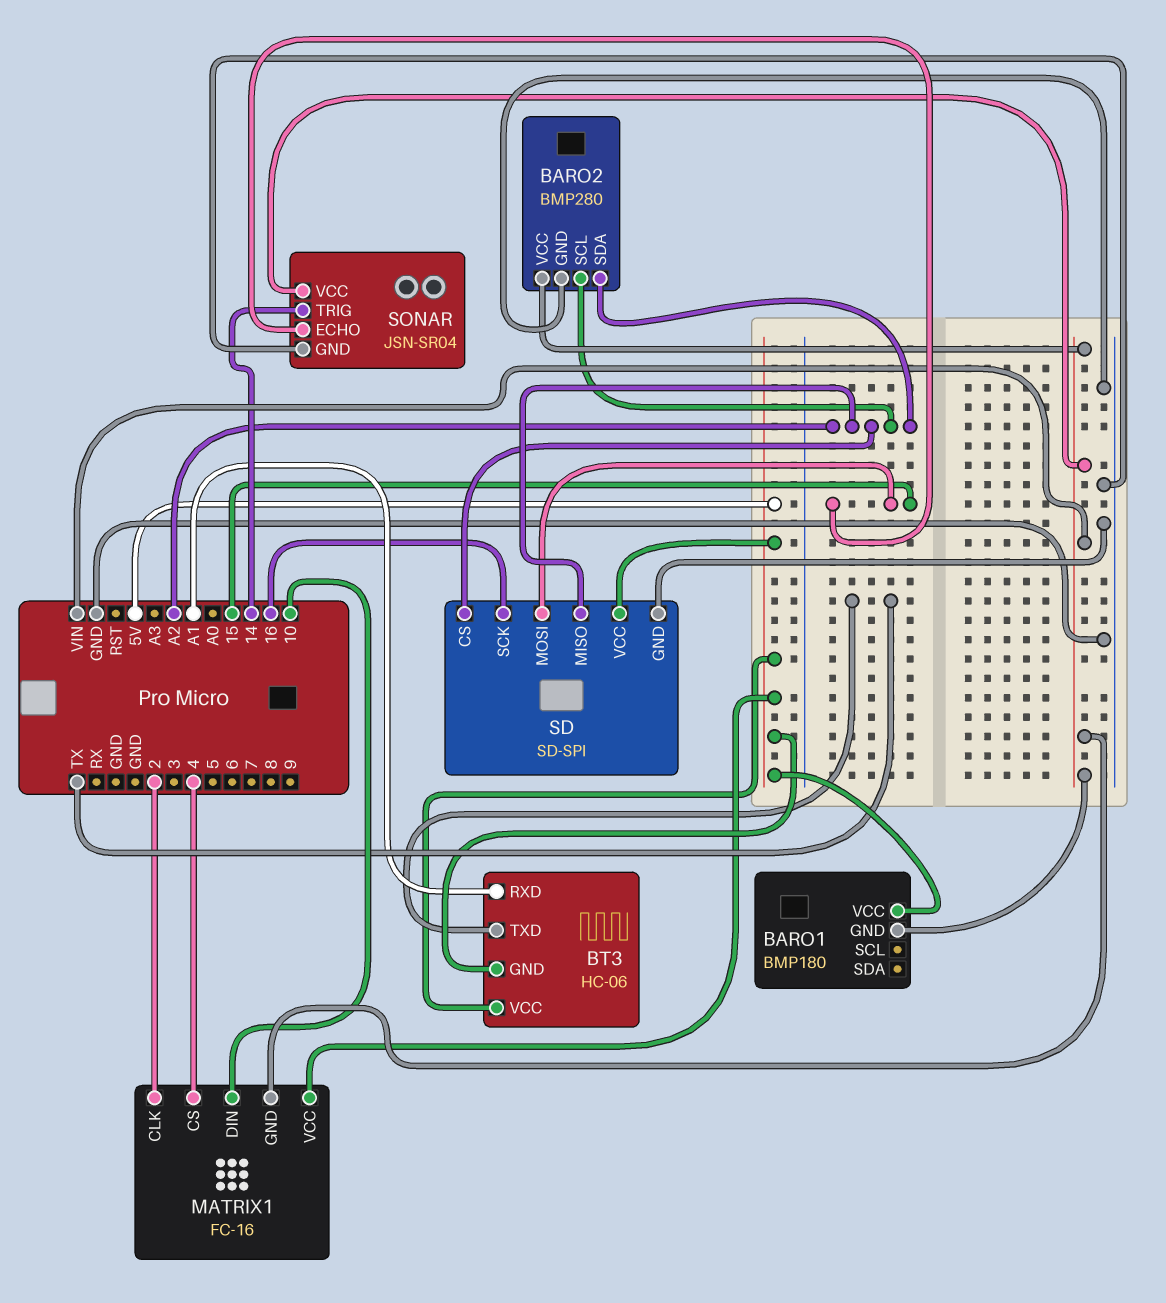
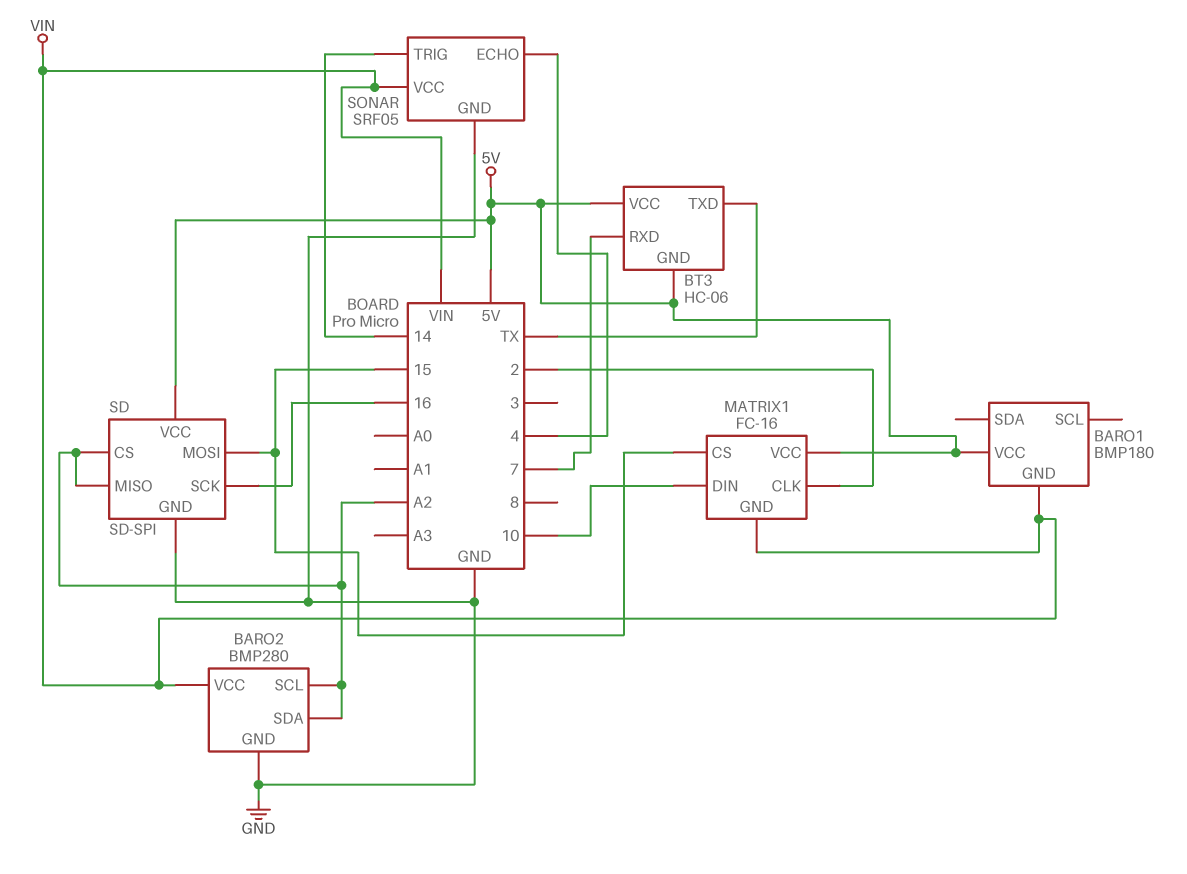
BT3 pin RXD: A1 -> 7
MATRIX1 pin CS: 4 -> 15
SONAR: JSN-SR04 -> SRF05
SONAR pin ECHO: 15 -> 4

